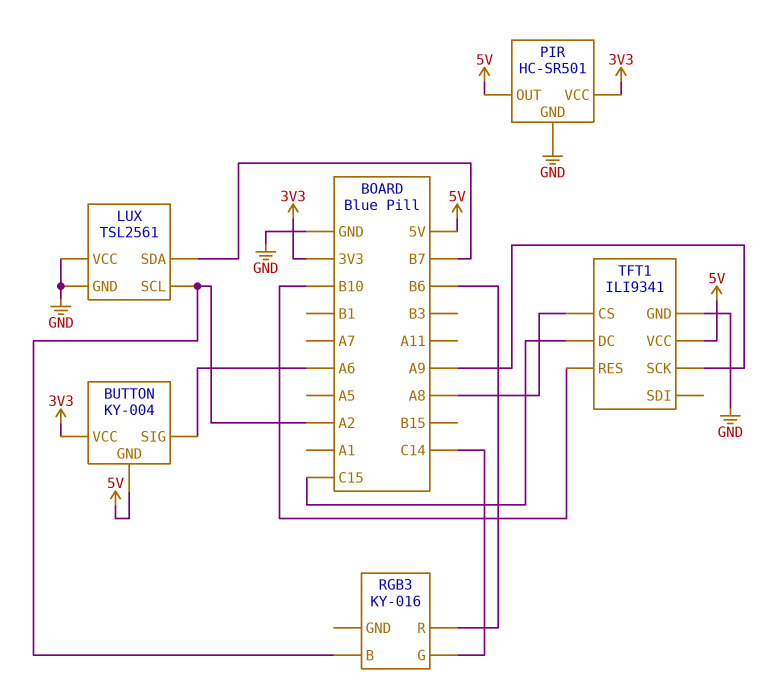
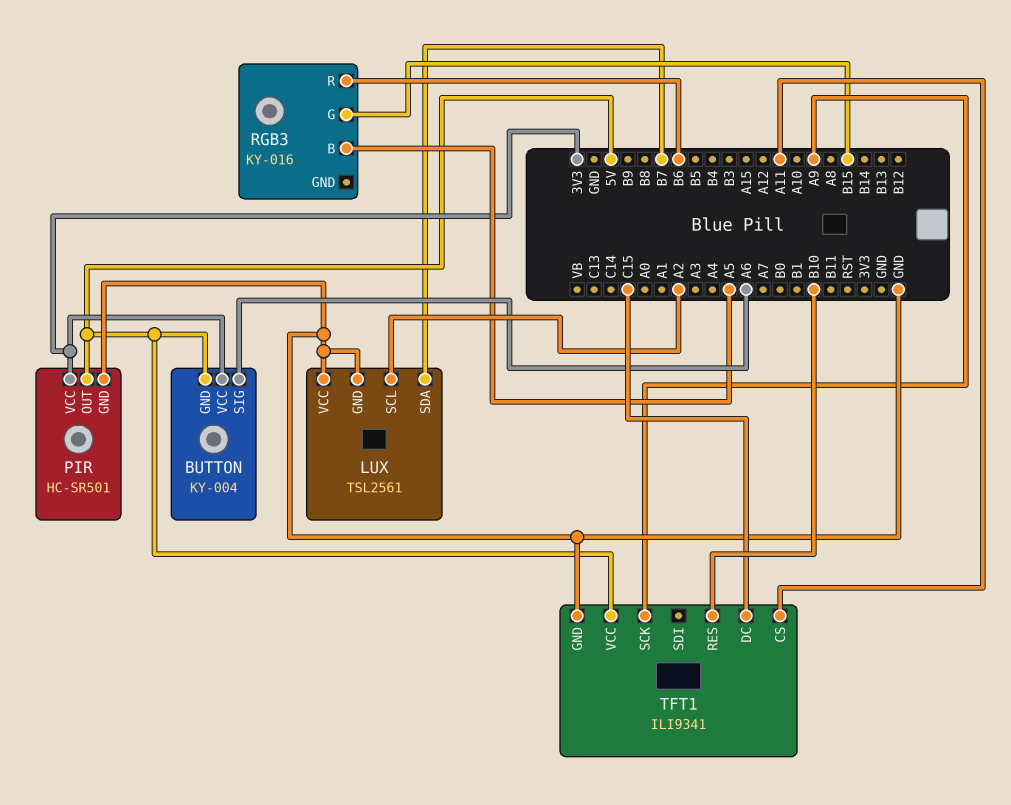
RGB3 pin B: A2 -> A5
RGB3 pin G: C14 -> B15
TFT1 pin CS: A8 -> A11

